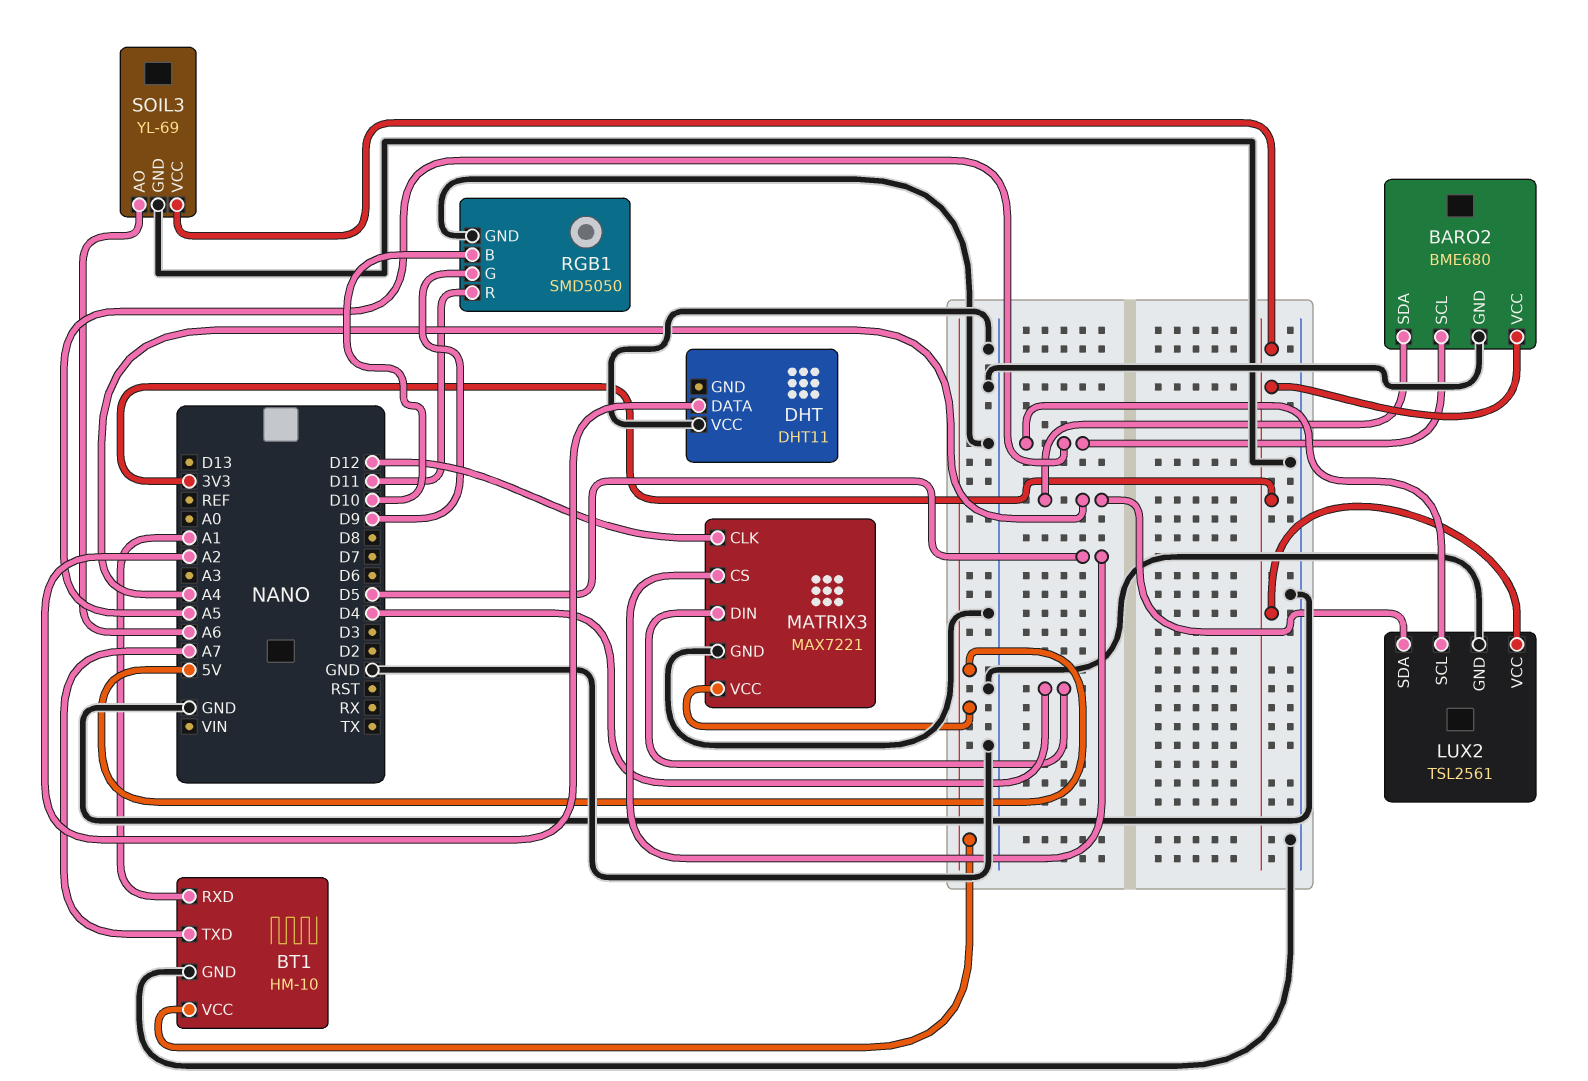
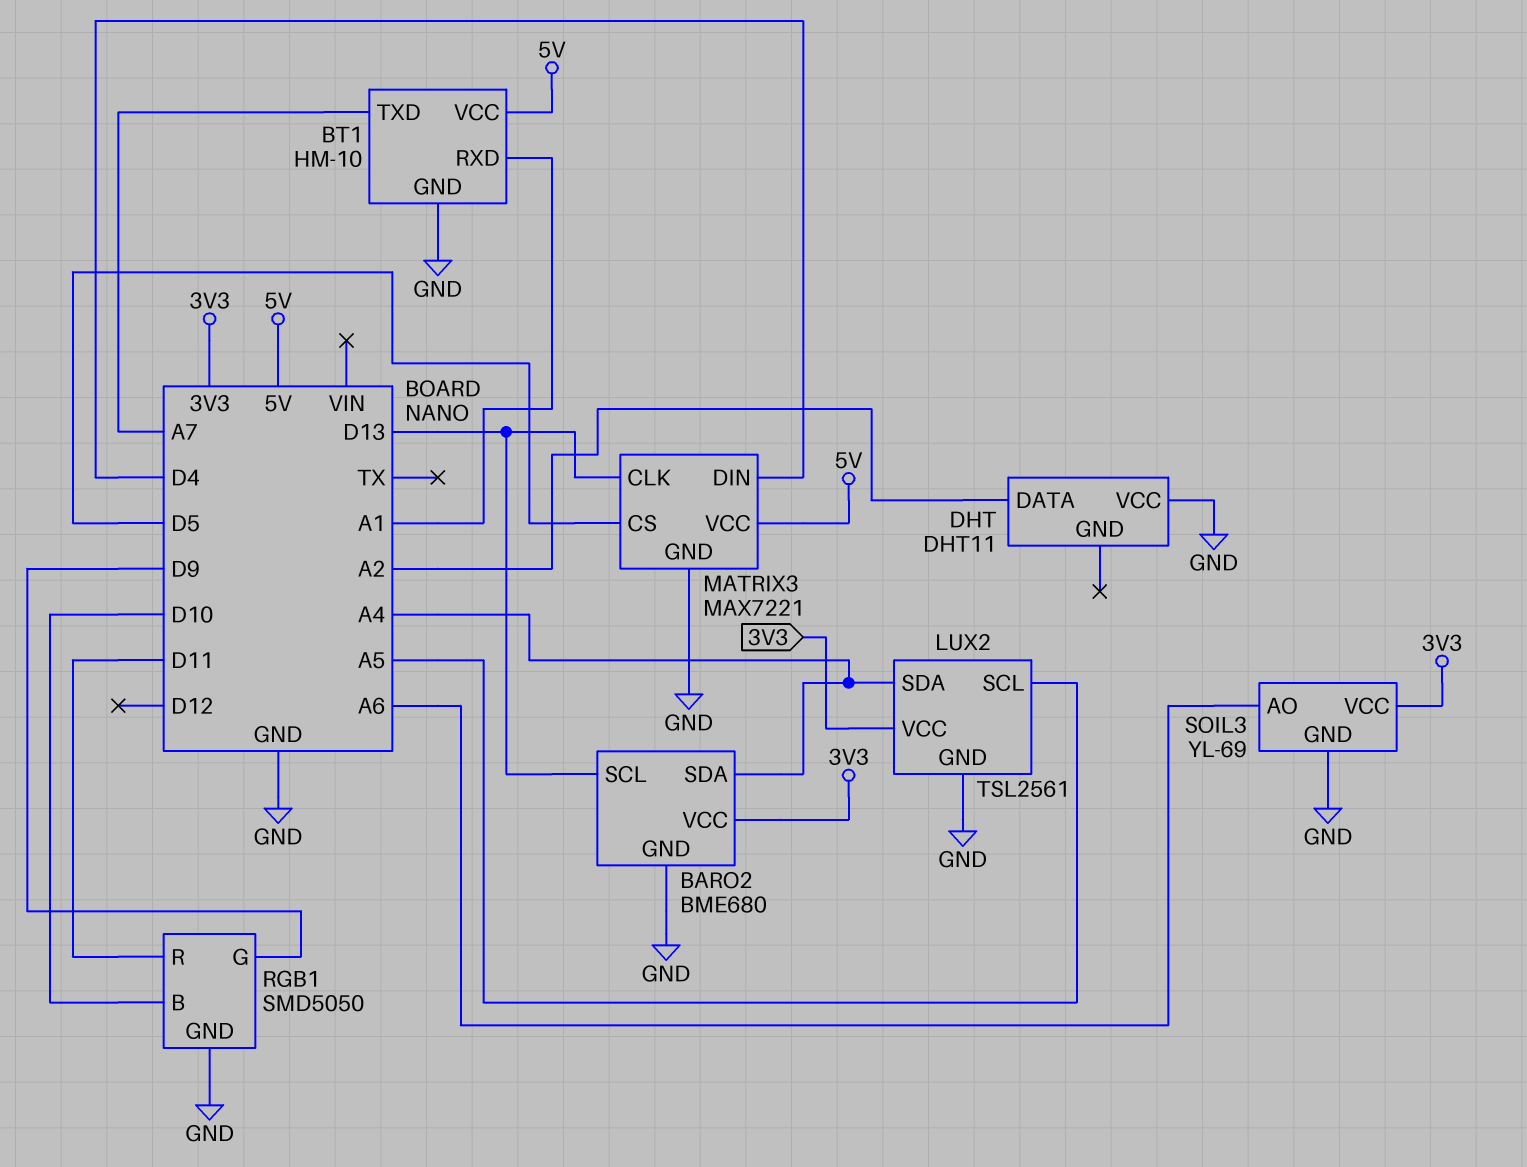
BARO2 pin SCL: A5 -> D13
MATRIX3 pin CLK: D12 -> D13

